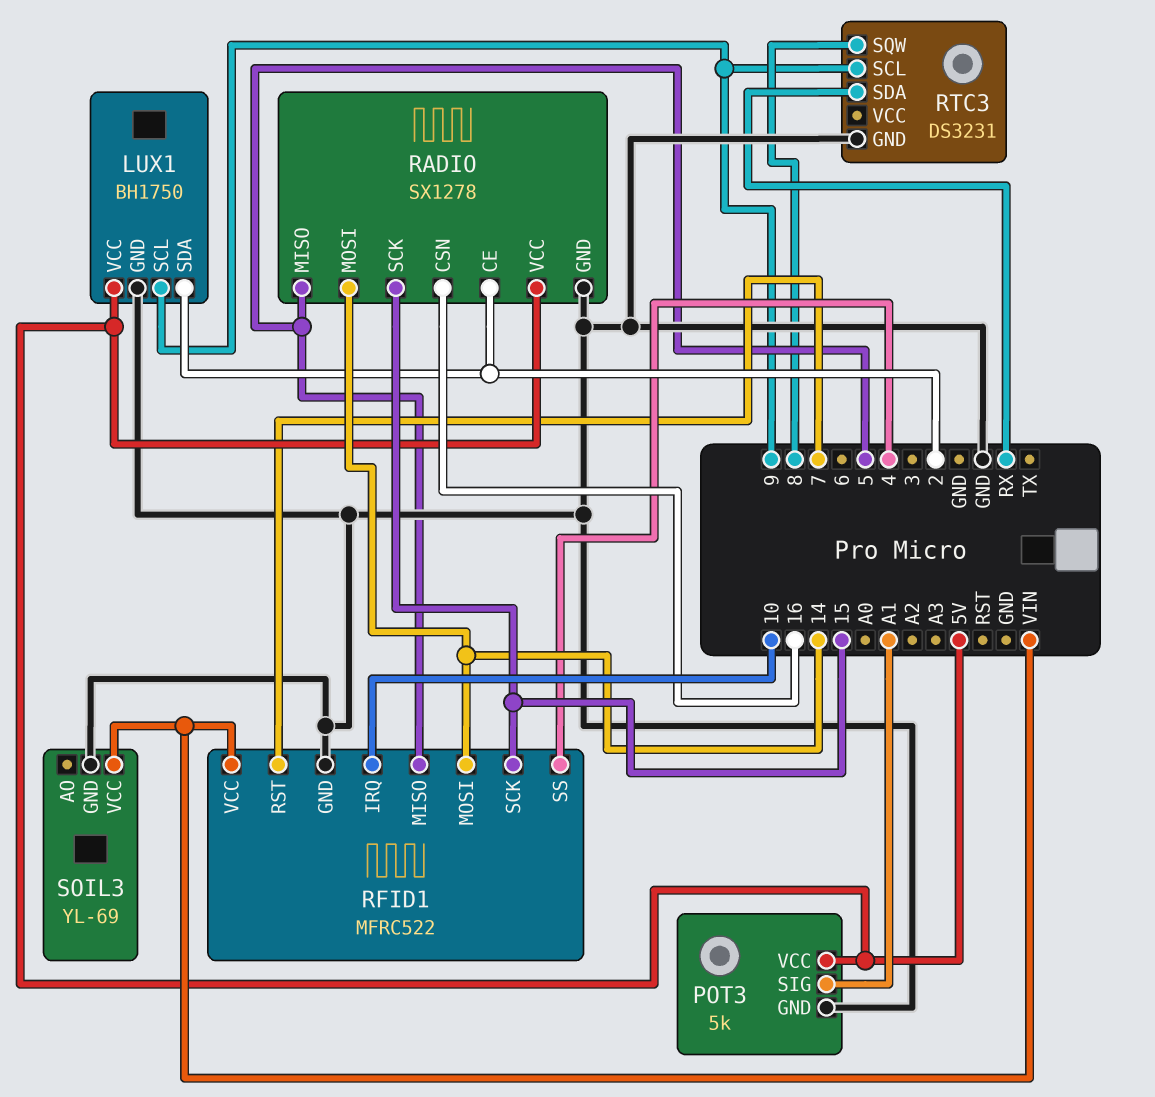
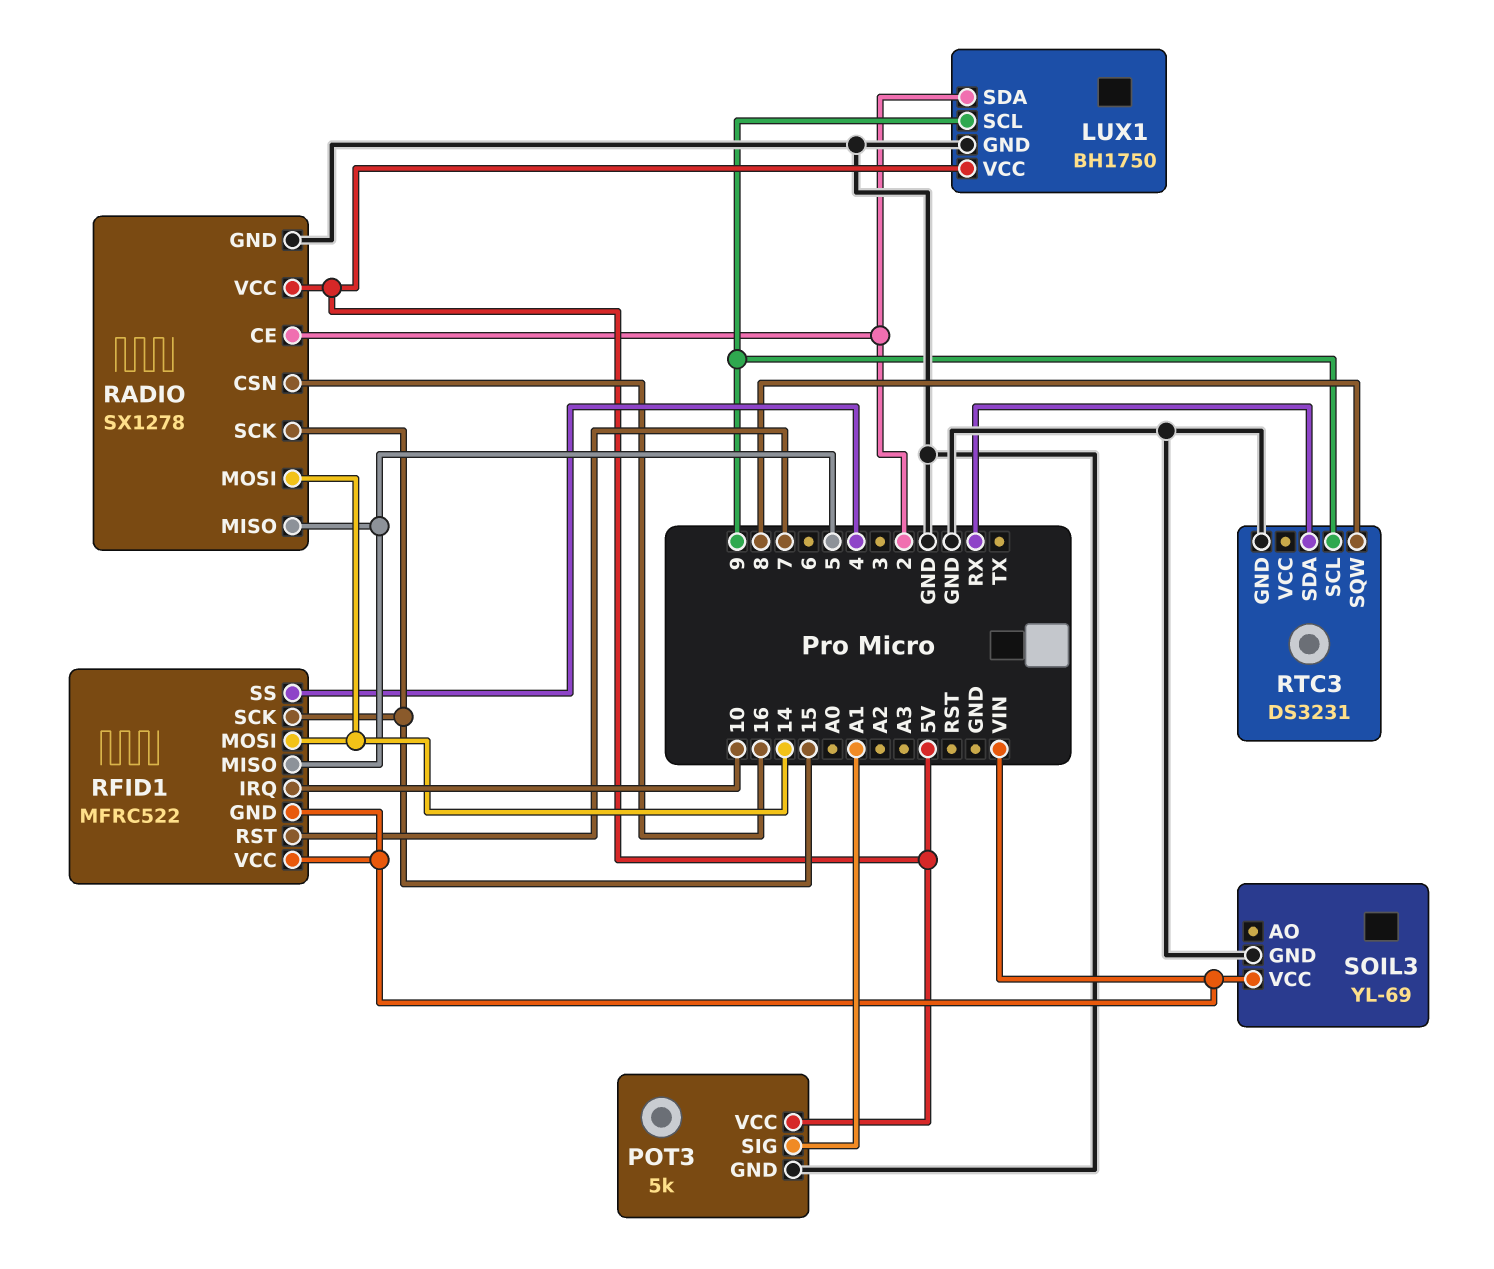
RFID1 pin GND: GND -> VIN

